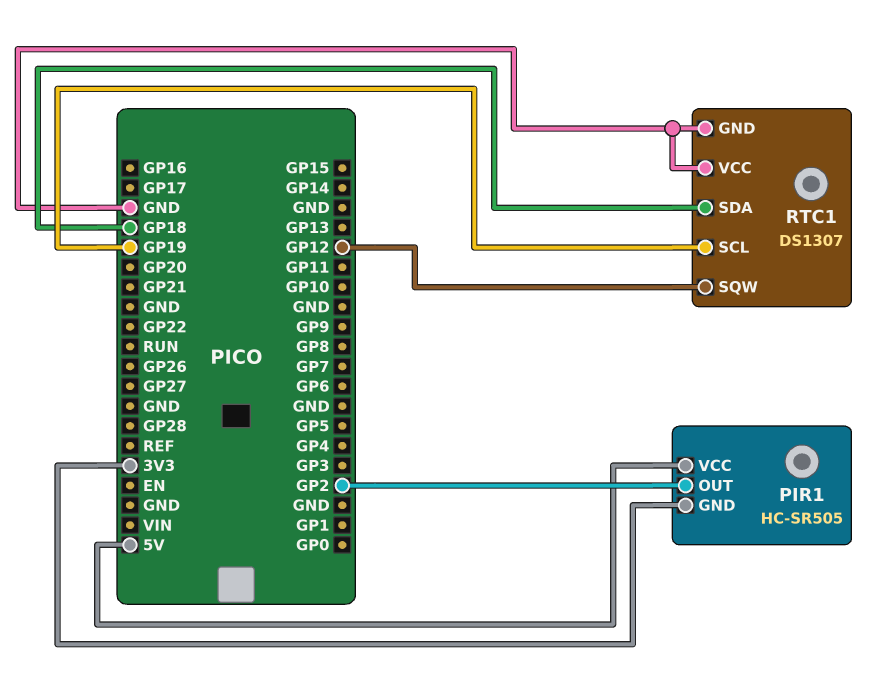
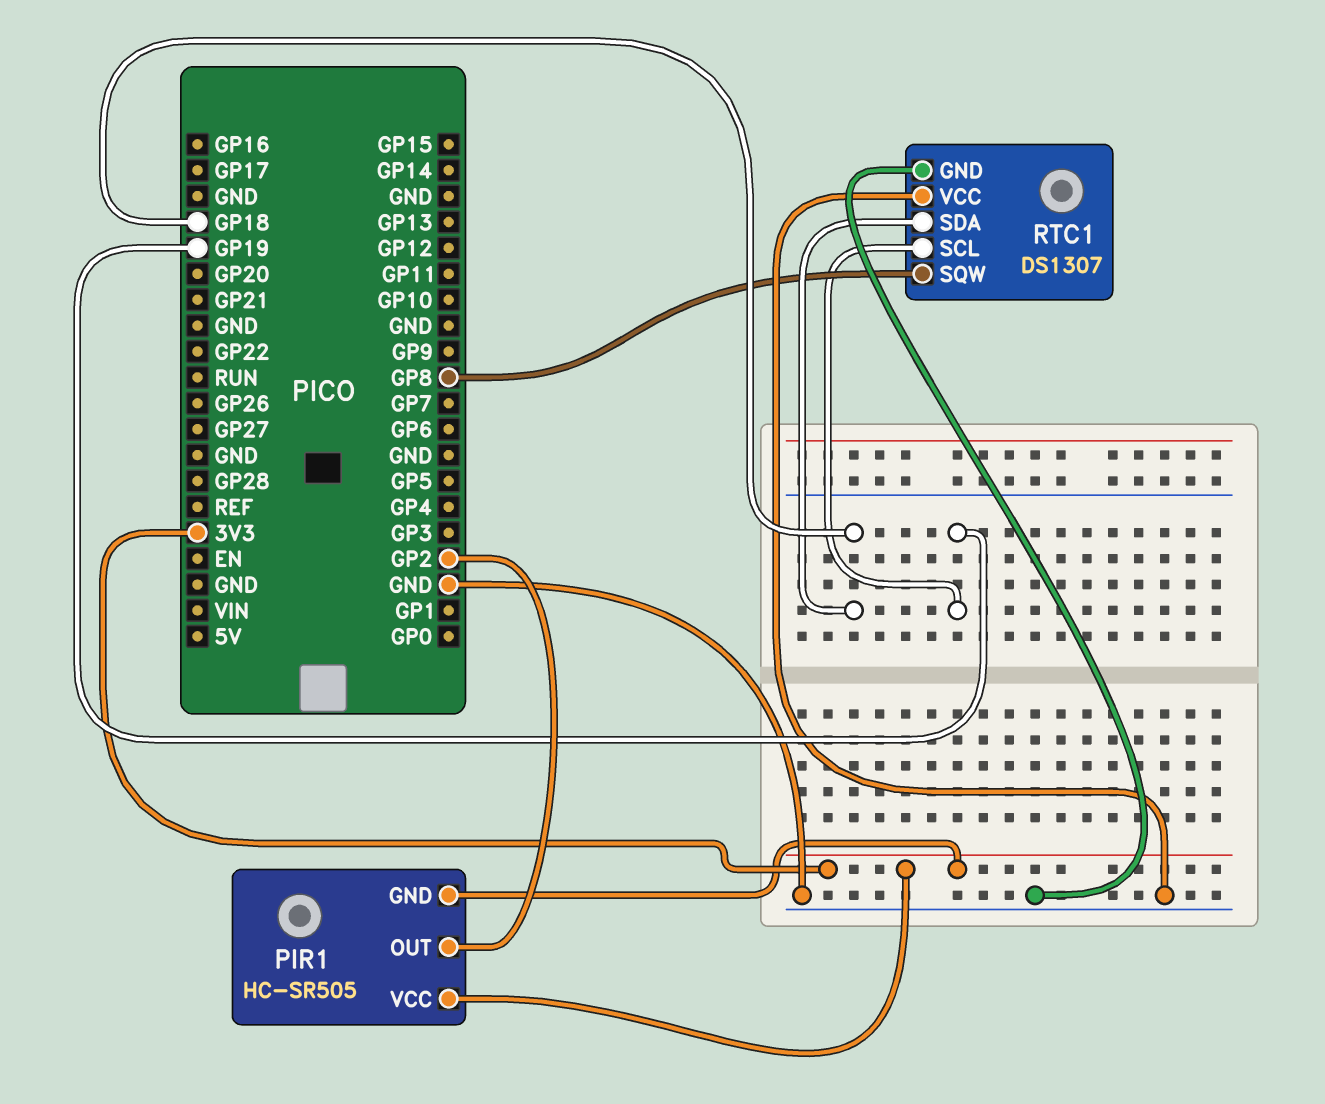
PIR1 pin VCC: 5V -> 3V3
RTC1 pin SQW: GP12 -> GP8

